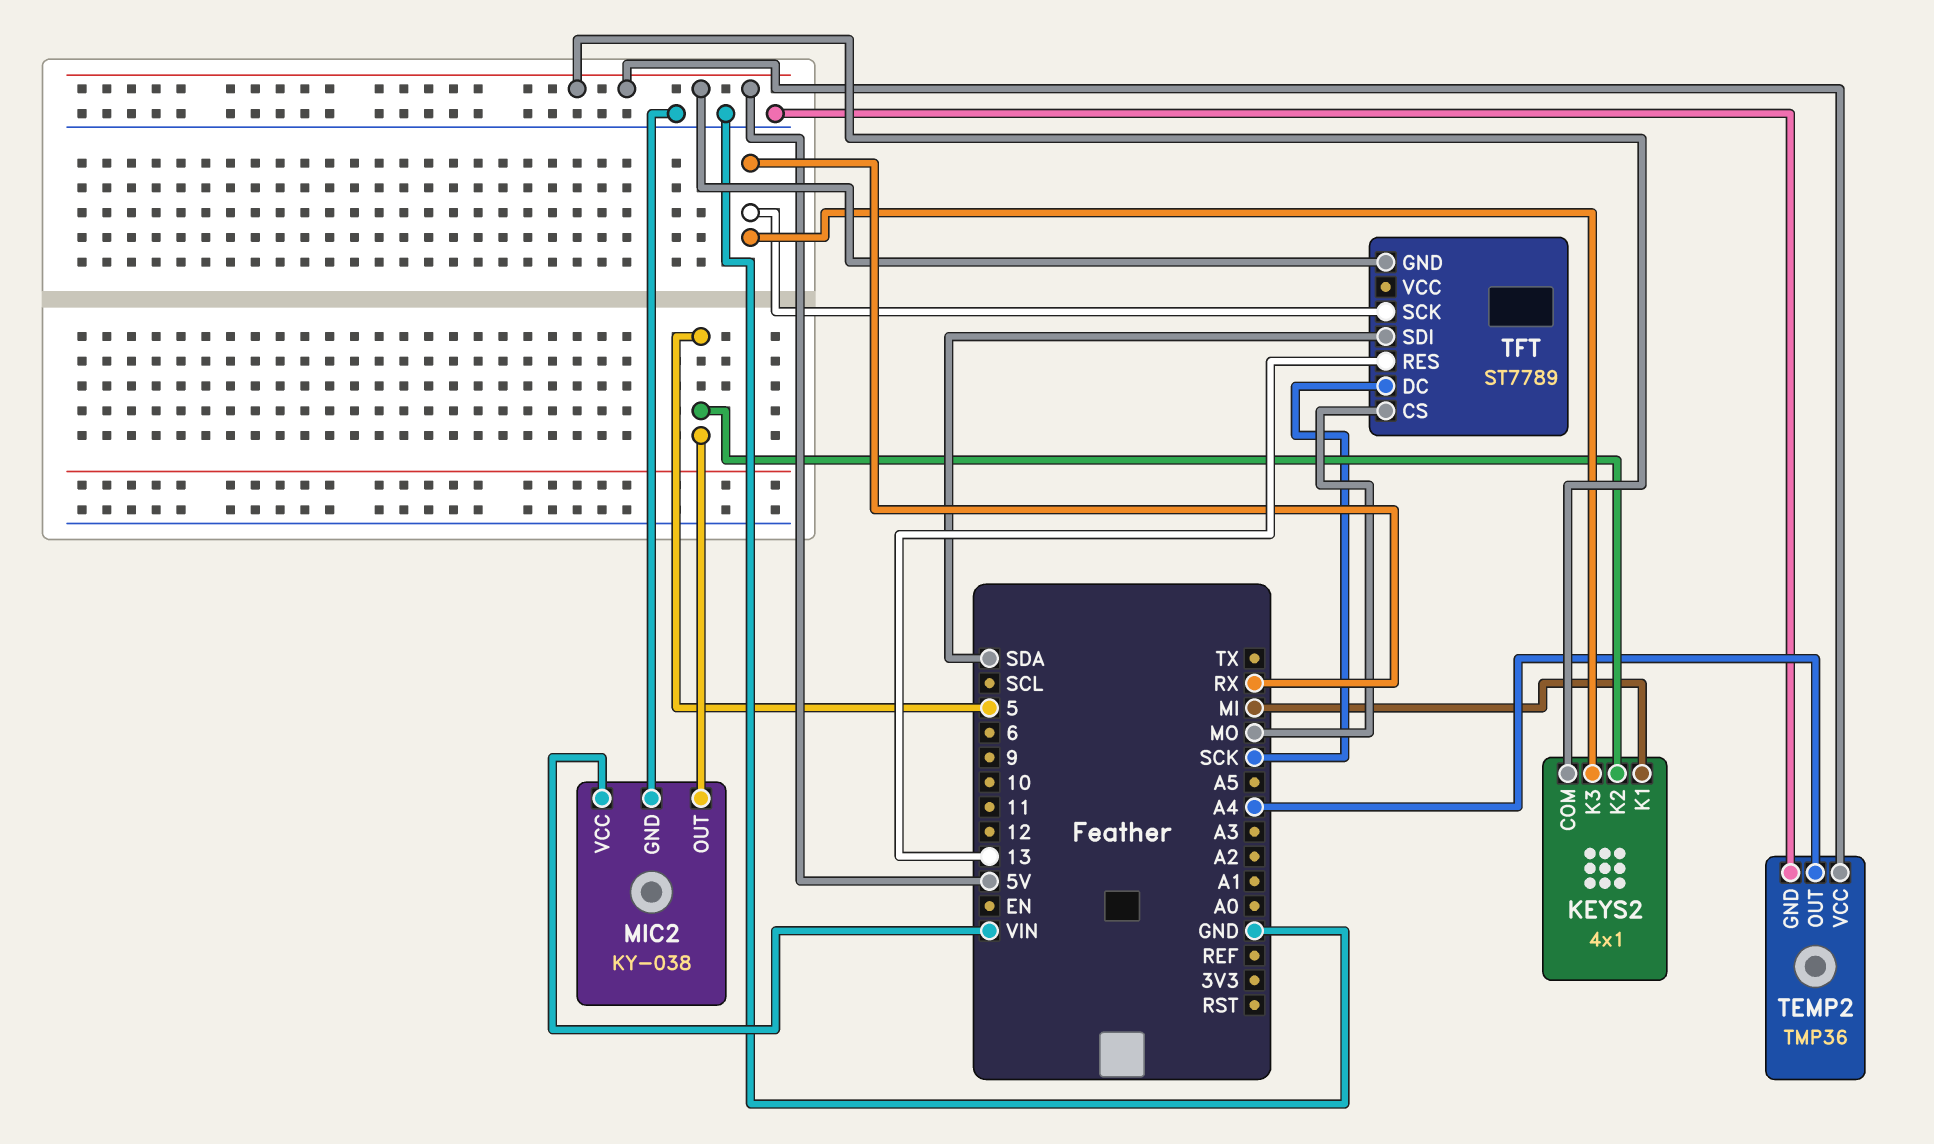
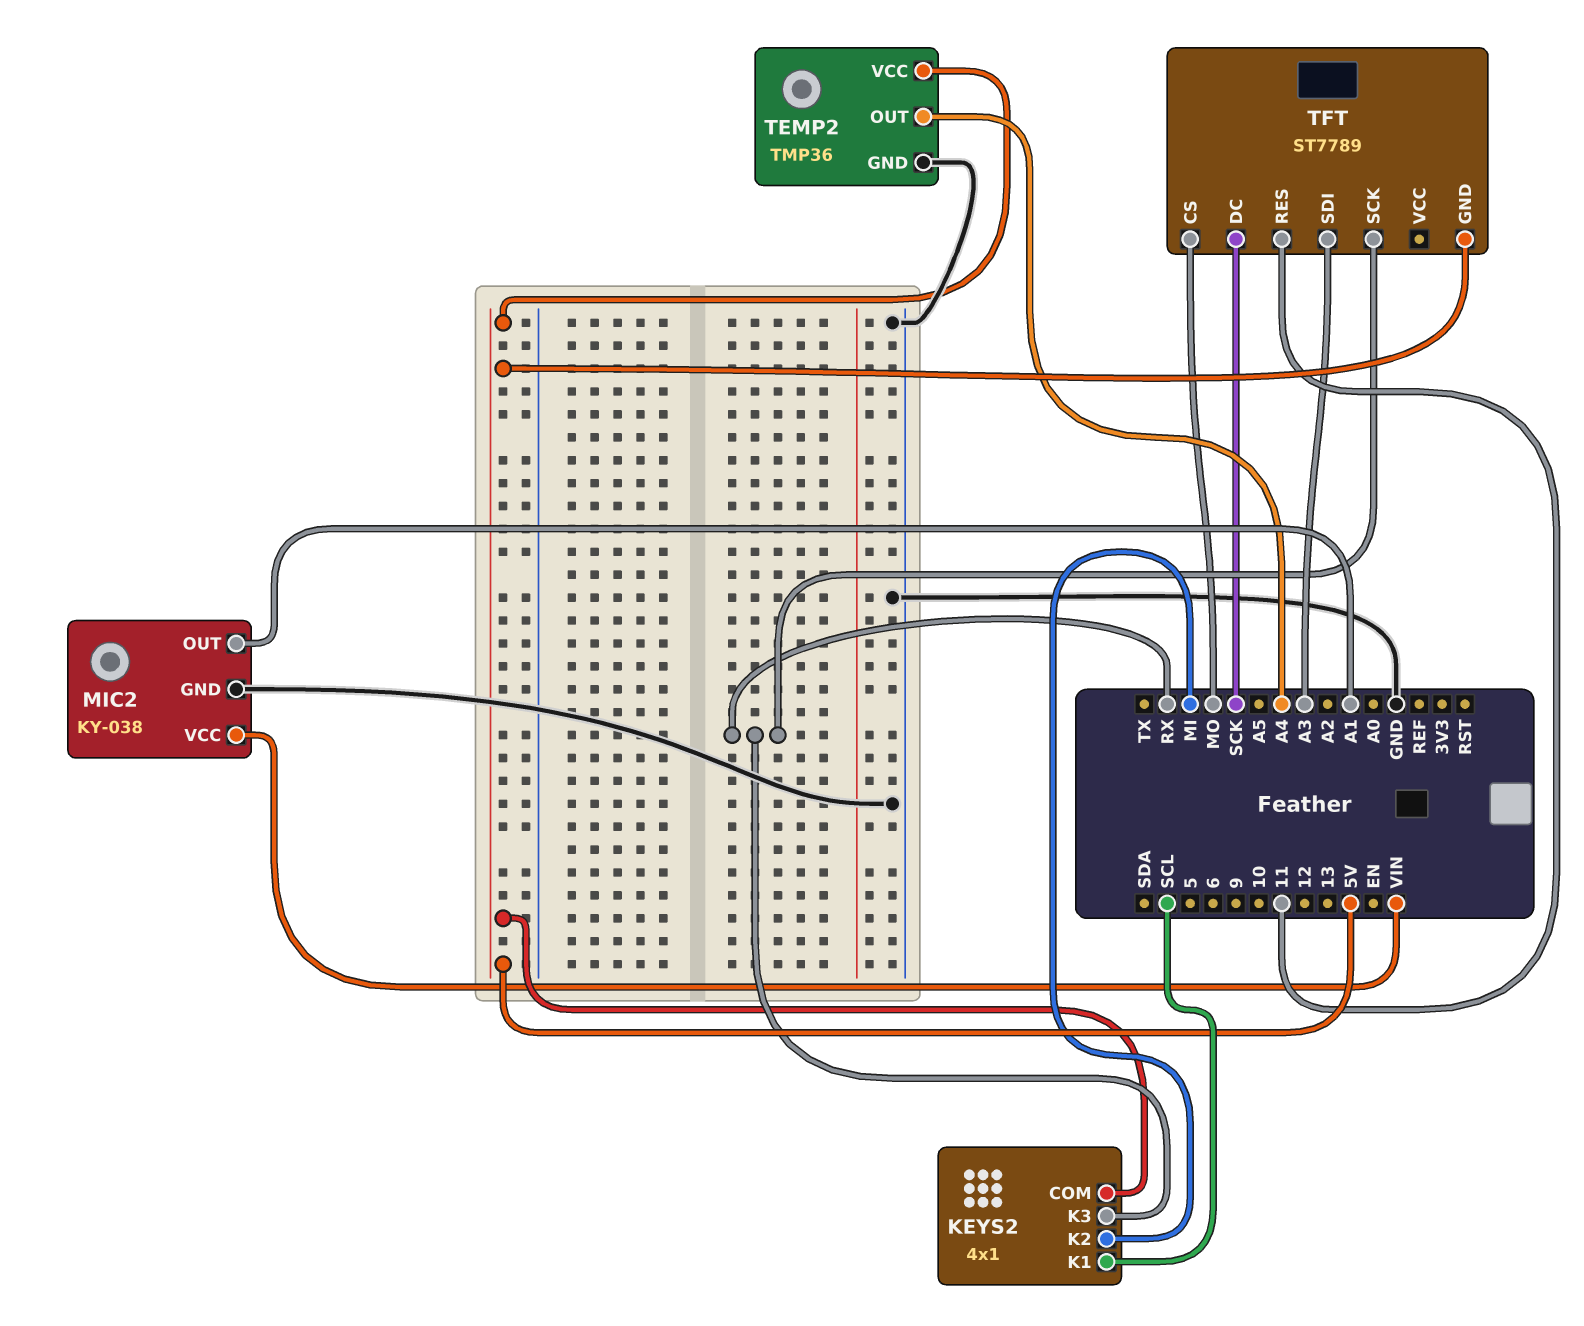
KEYS2 pin K1: MI -> SCL
KEYS2 pin K2: 5 -> MI
MIC2 pin OUT: 5 -> A1
TFT pin RES: 13 -> 11
TFT pin SDI: SDA -> A3

